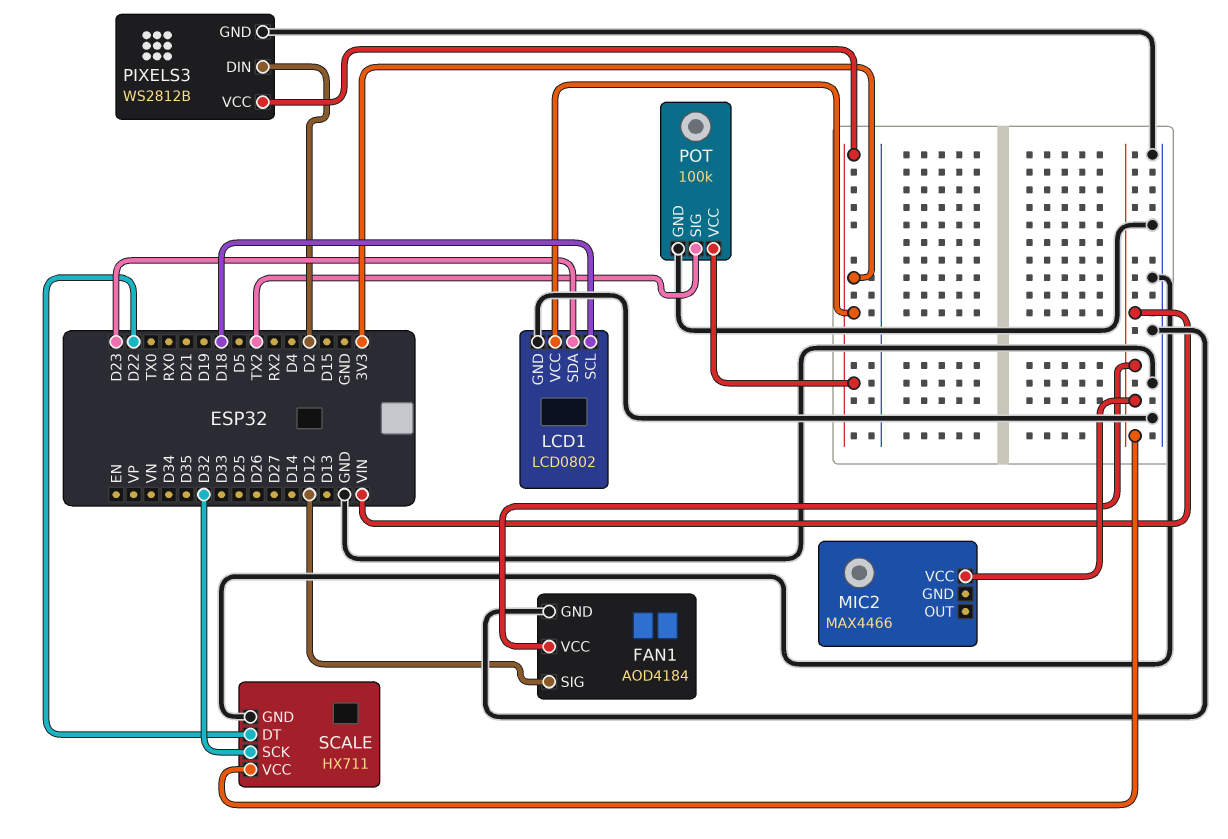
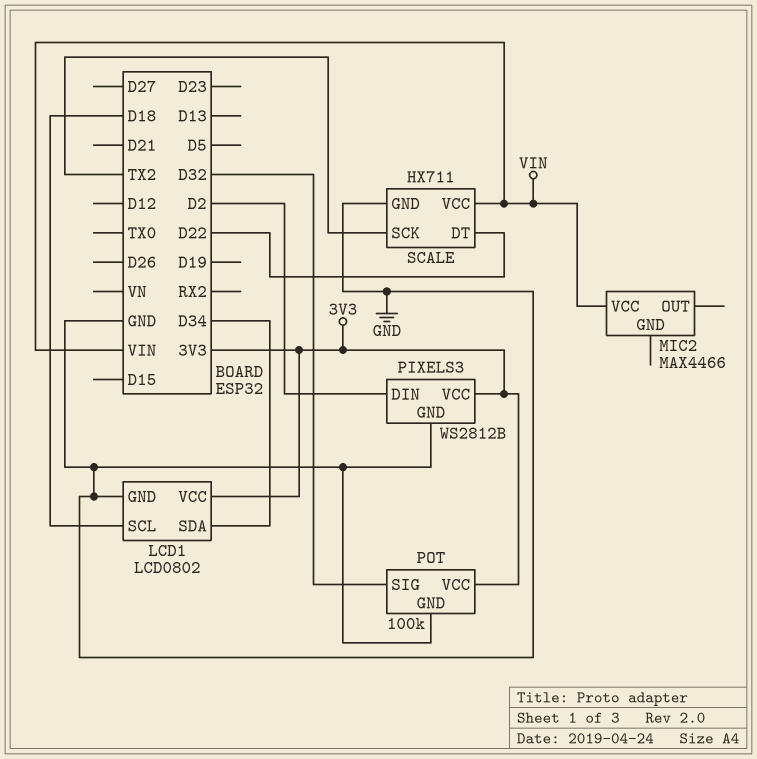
FAN1: AOD4184 -> none
FAN1 pin GND: GND -> none
FAN1 pin SIG: D12 -> none
FAN1 pin VCC: VIN -> none
LCD1 pin SDA: D23 -> D34
POT pin SIG: TX2 -> D32
SCALE pin SCK: D32 -> TX2

